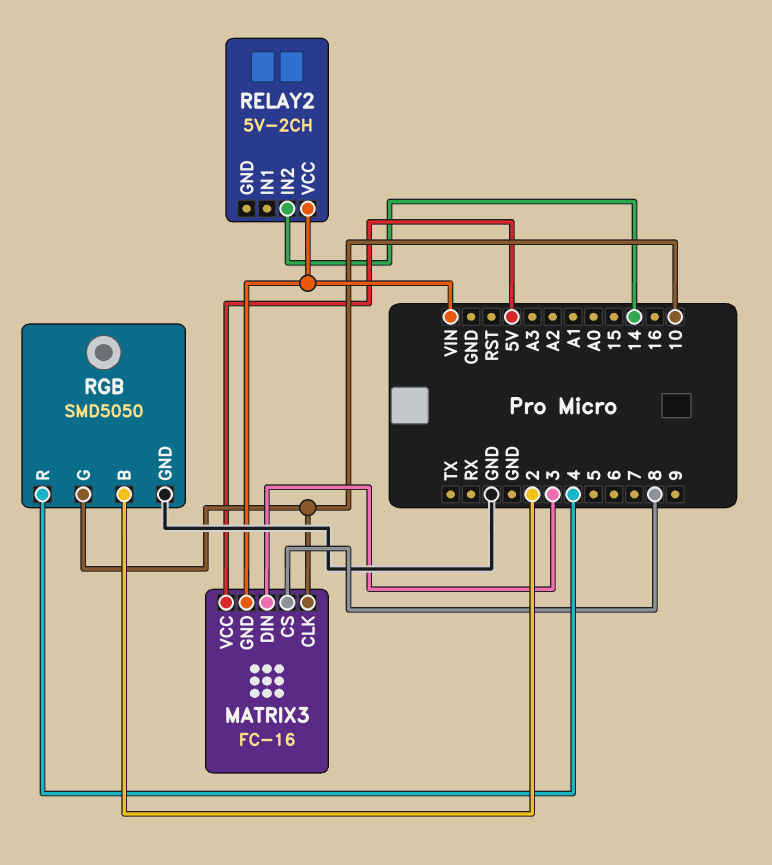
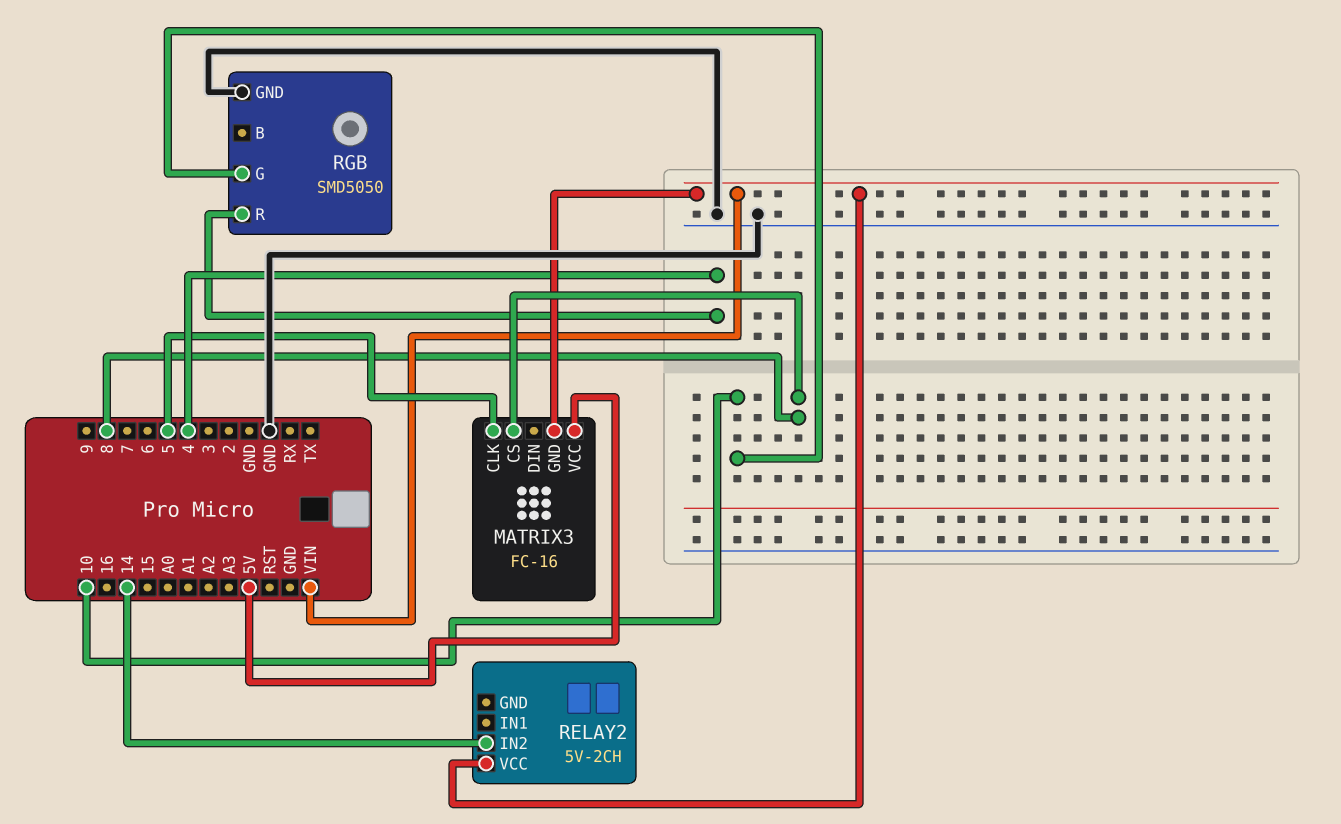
MATRIX3 pin CLK: 10 -> 5
MATRIX3 pin DIN: 3 -> none
RGB pin B: 2 -> none

